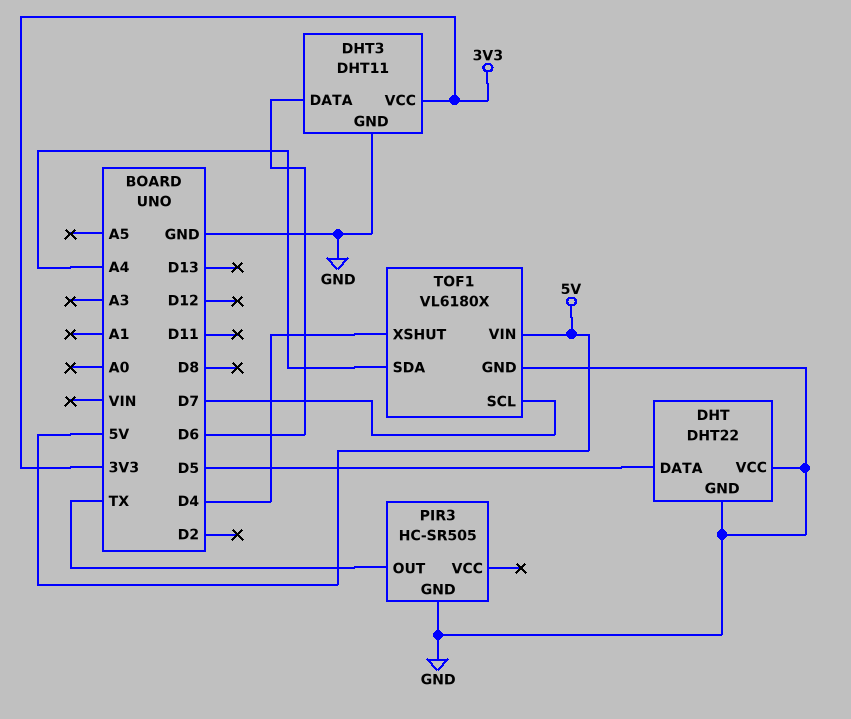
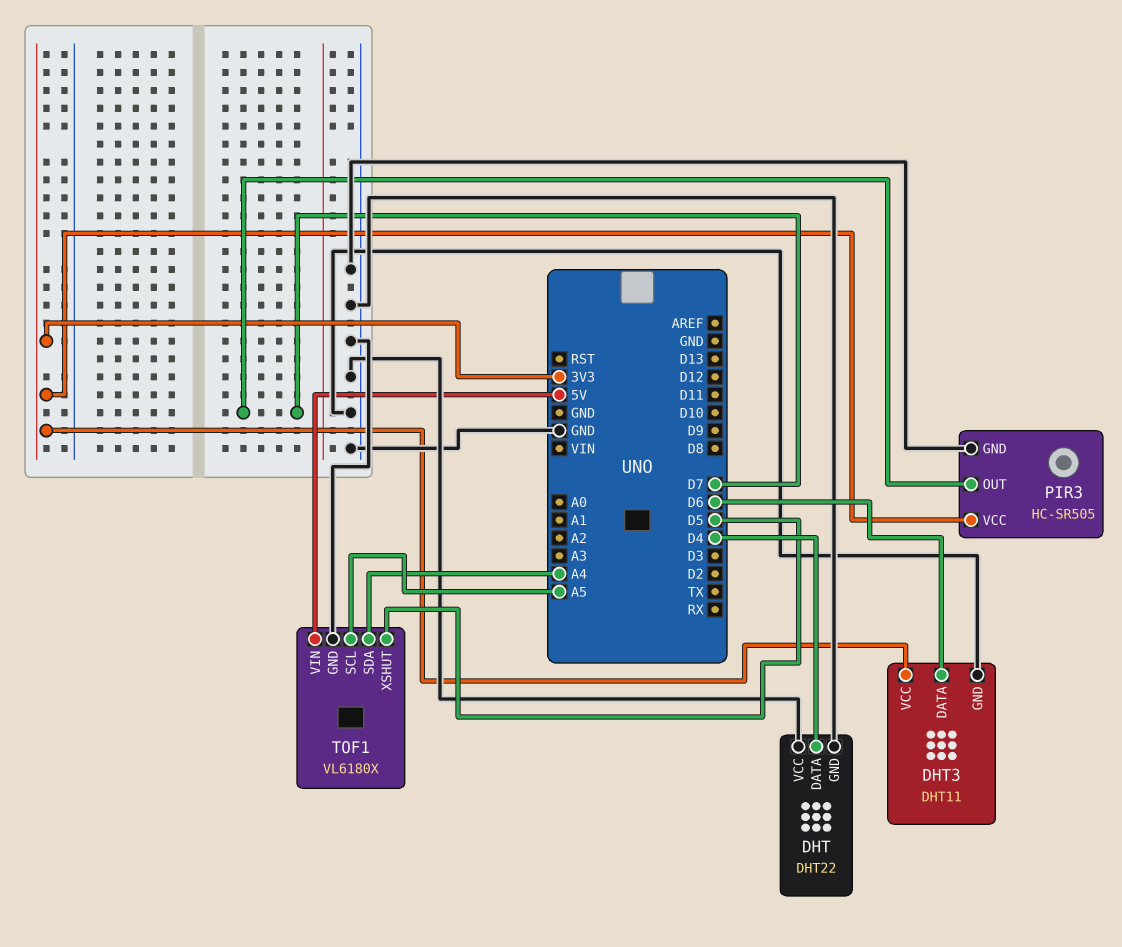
DHT pin DATA: D5 -> D4
PIR3 pin OUT: TX -> D7
PIR3 pin VCC: none -> 3V3
TOF1 pin SCL: D7 -> A5
TOF1 pin XSHUT: D4 -> D5

